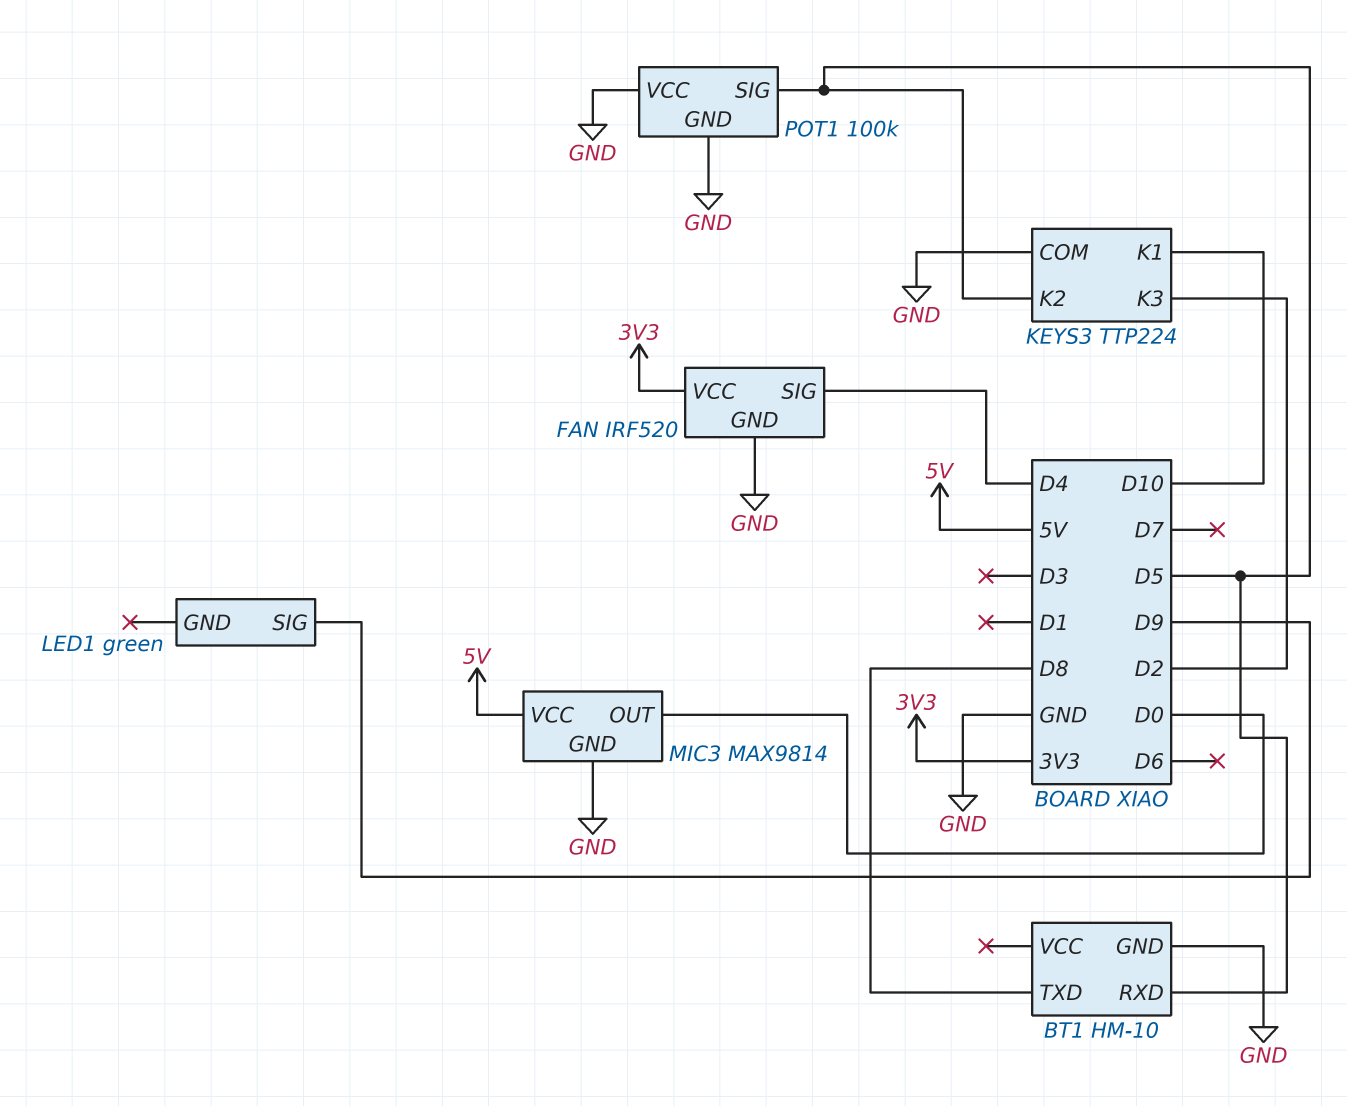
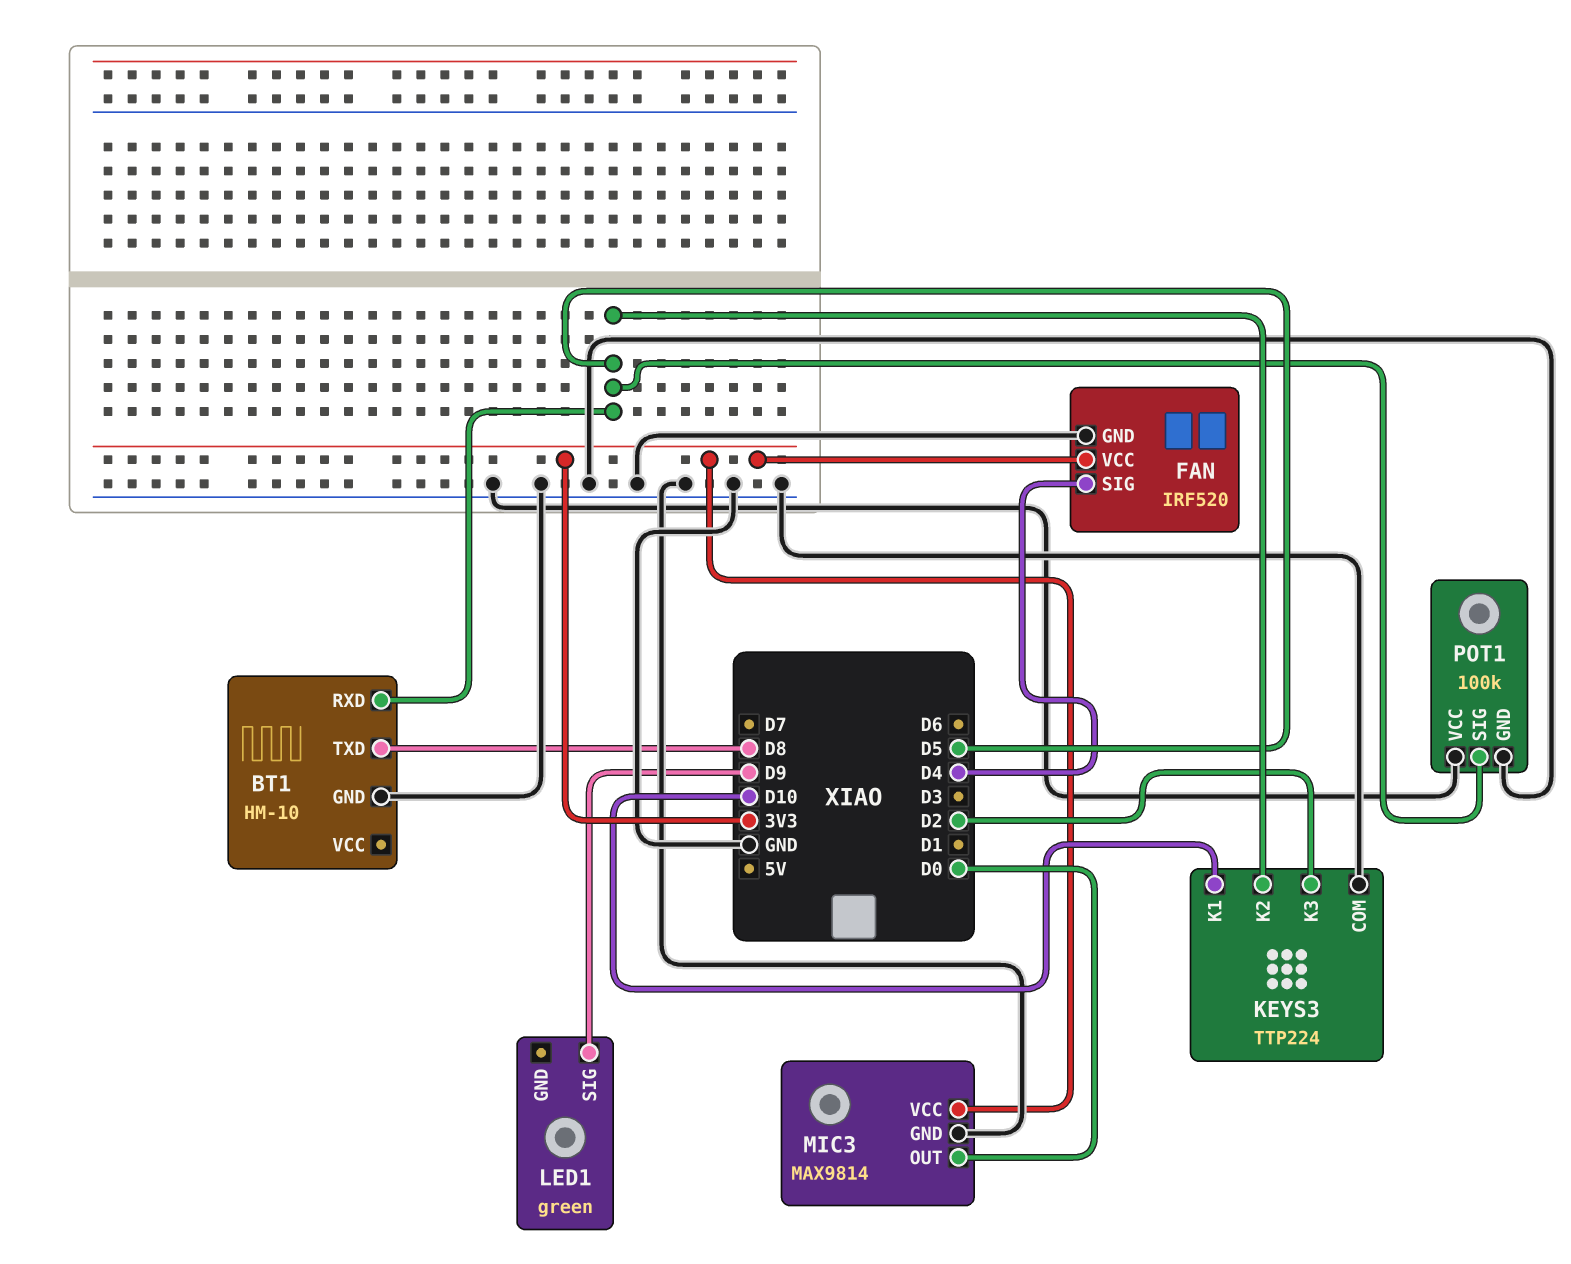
MIC3 pin VCC: 5V -> 3V3

